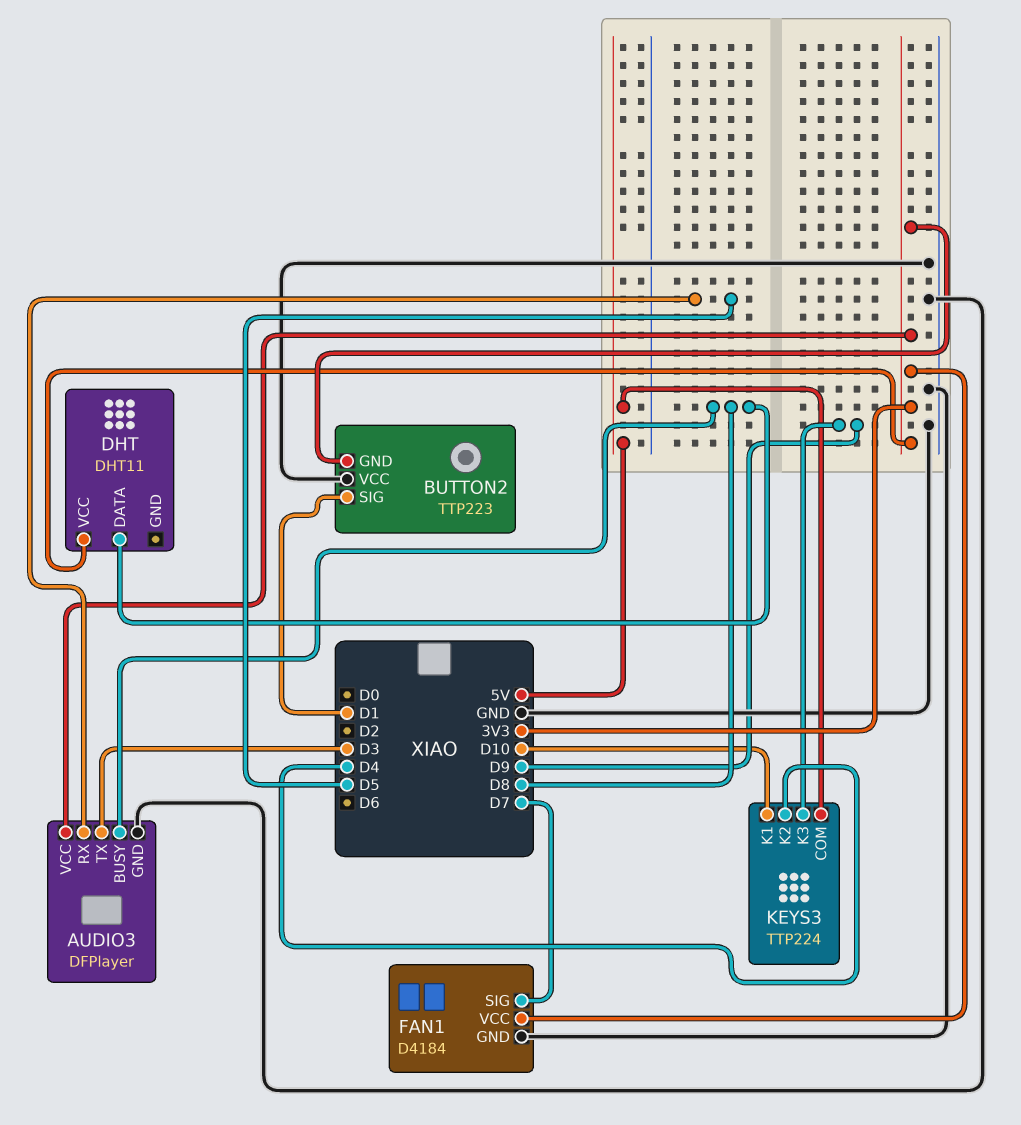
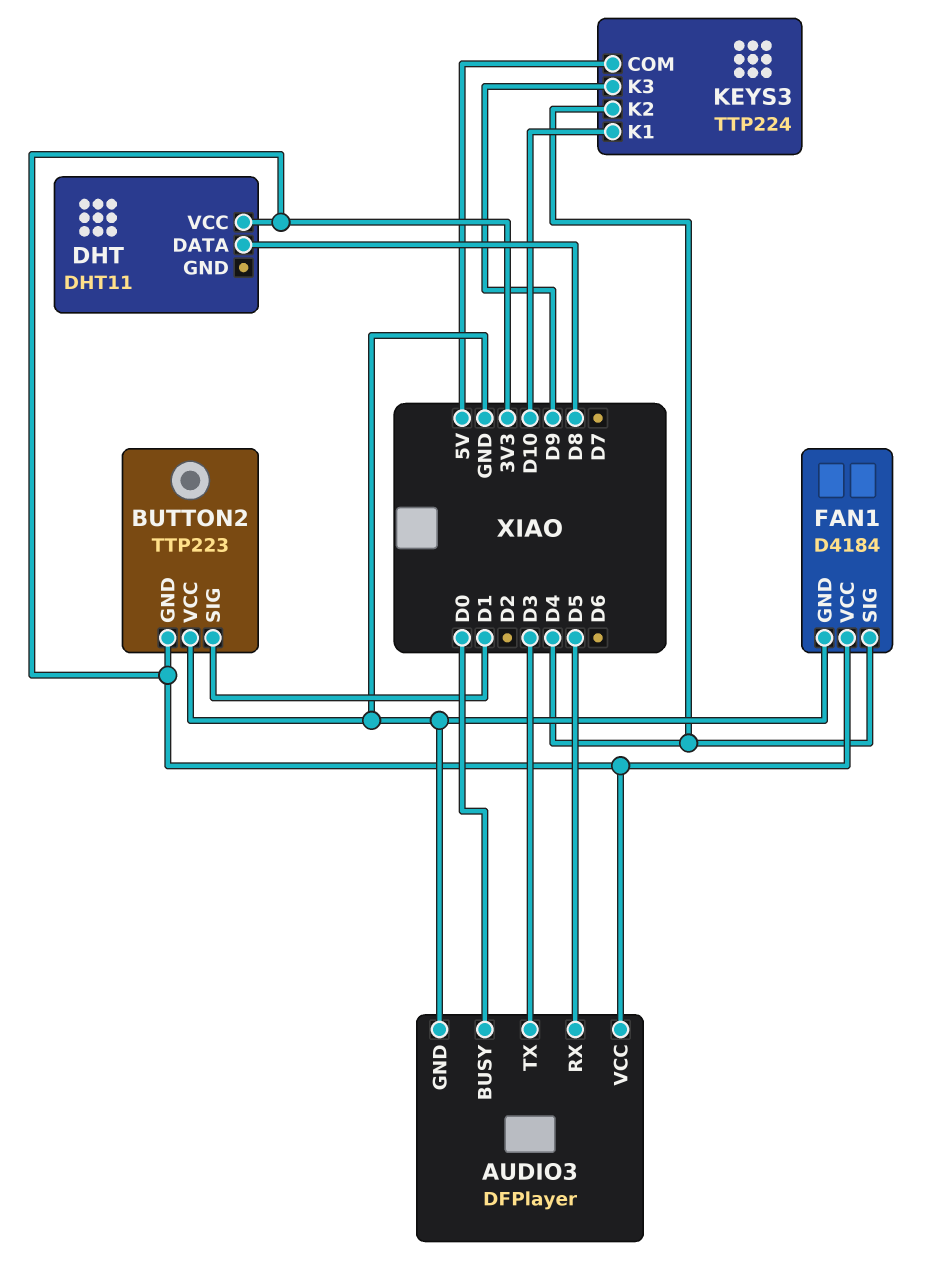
AUDIO3 pin BUSY: D8 -> D0
FAN1 pin SIG: D7 -> D4

